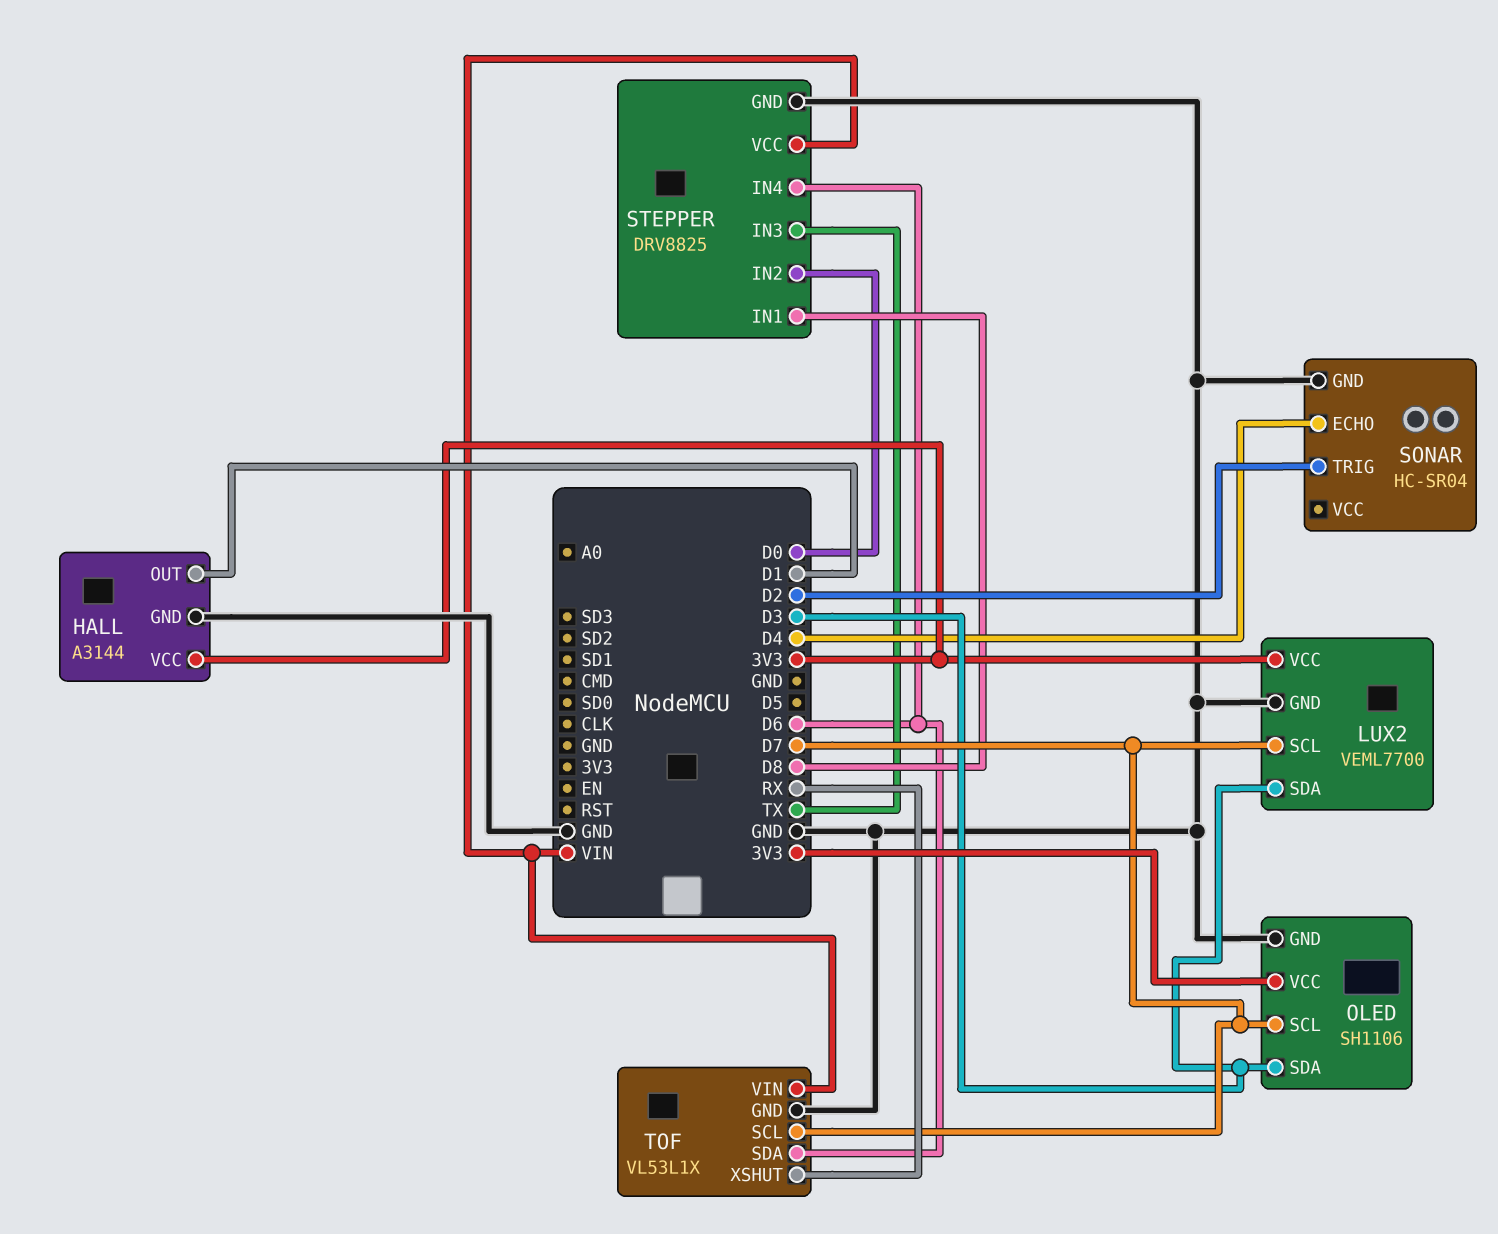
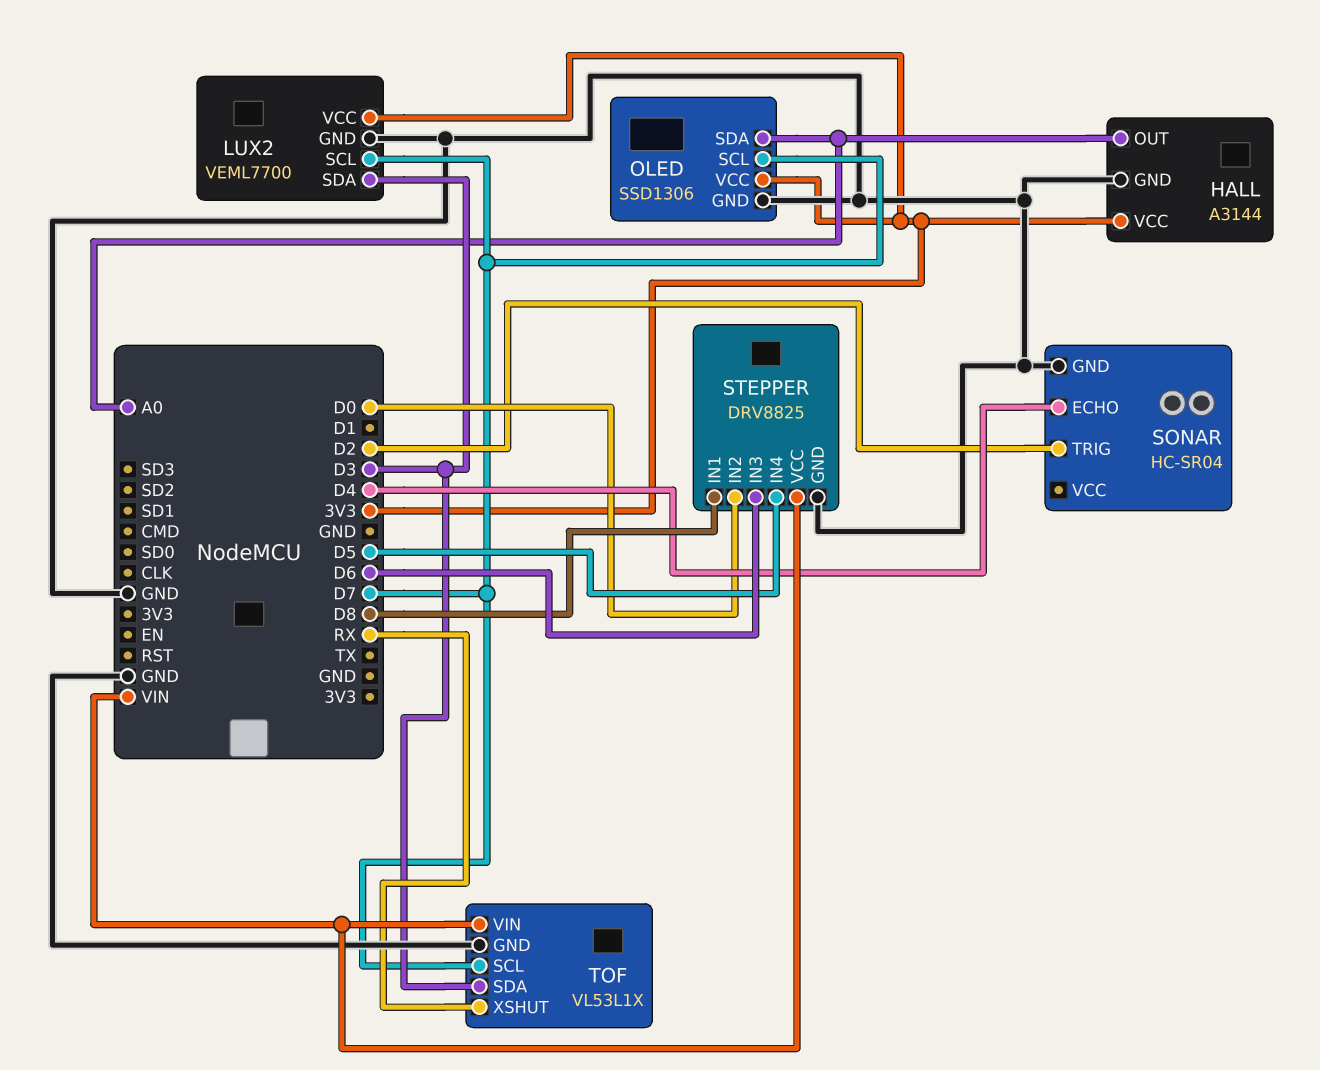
HALL pin OUT: D1 -> A0
OLED: SH1106 -> SSD1306
OLED pin SDA: D3 -> A0
STEPPER pin IN3: TX -> D6
STEPPER pin IN4: D6 -> D5
TOF pin SDA: D6 -> D3

